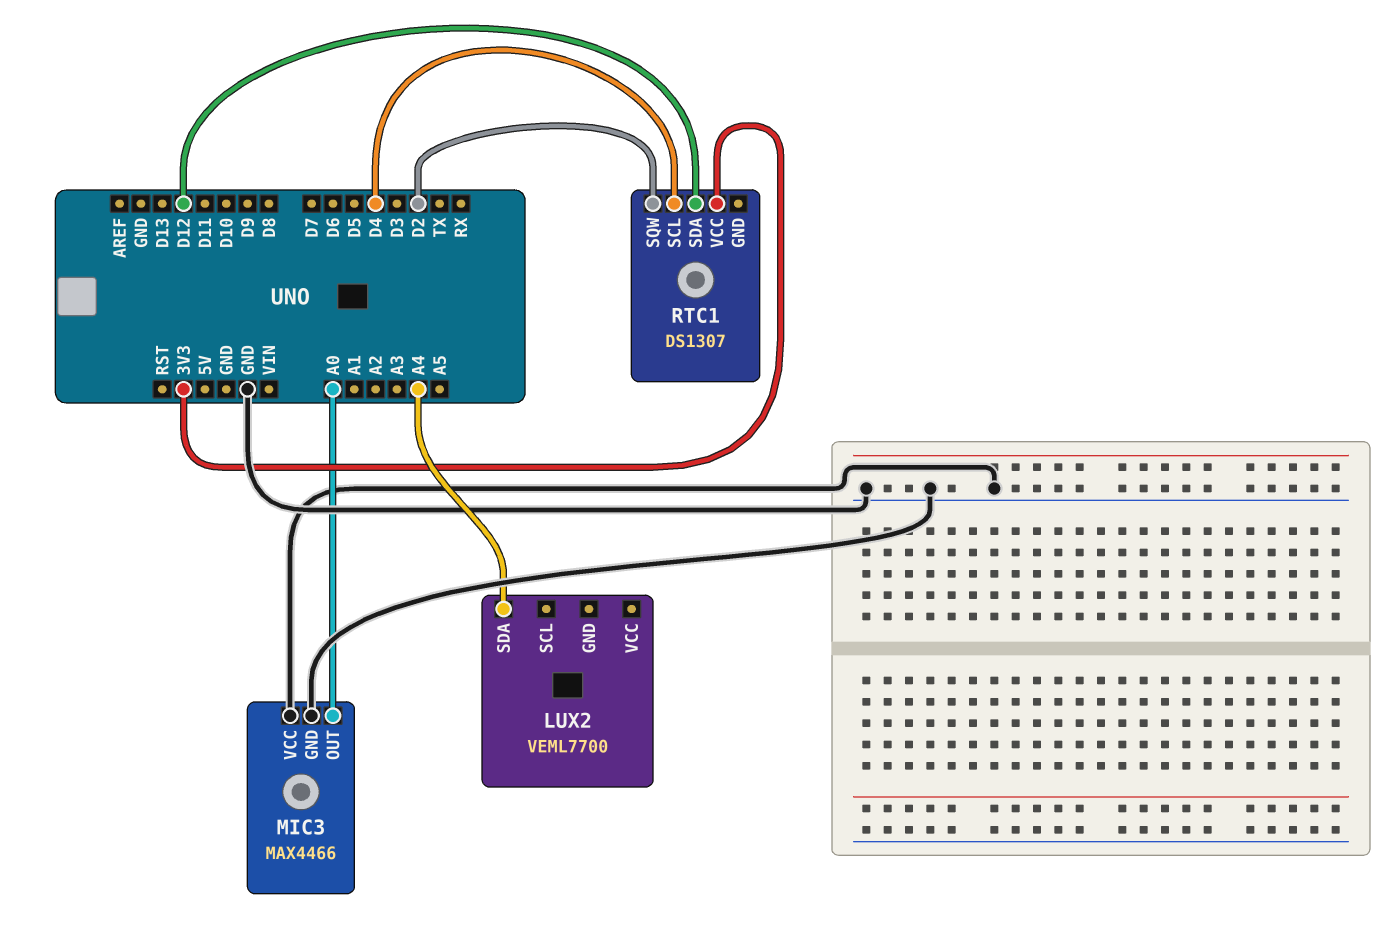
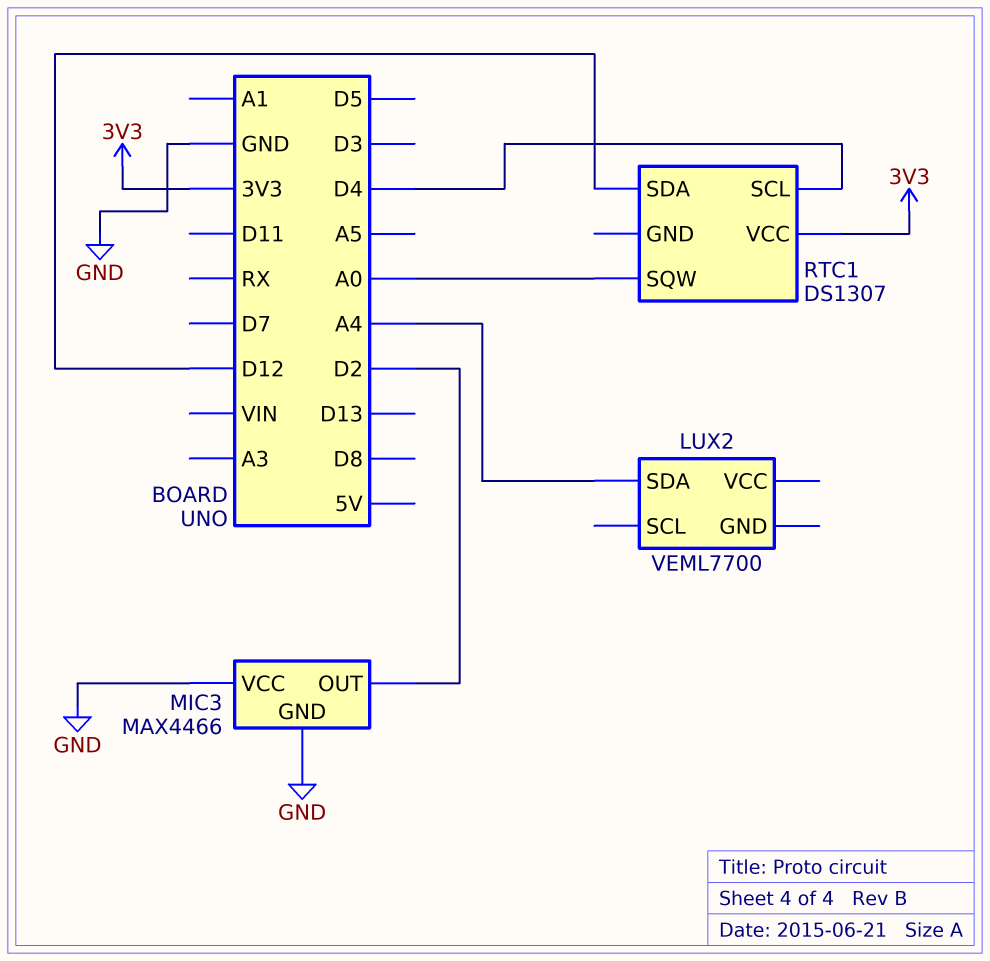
MIC3 pin OUT: A0 -> D2
RTC1 pin SQW: D2 -> A0

